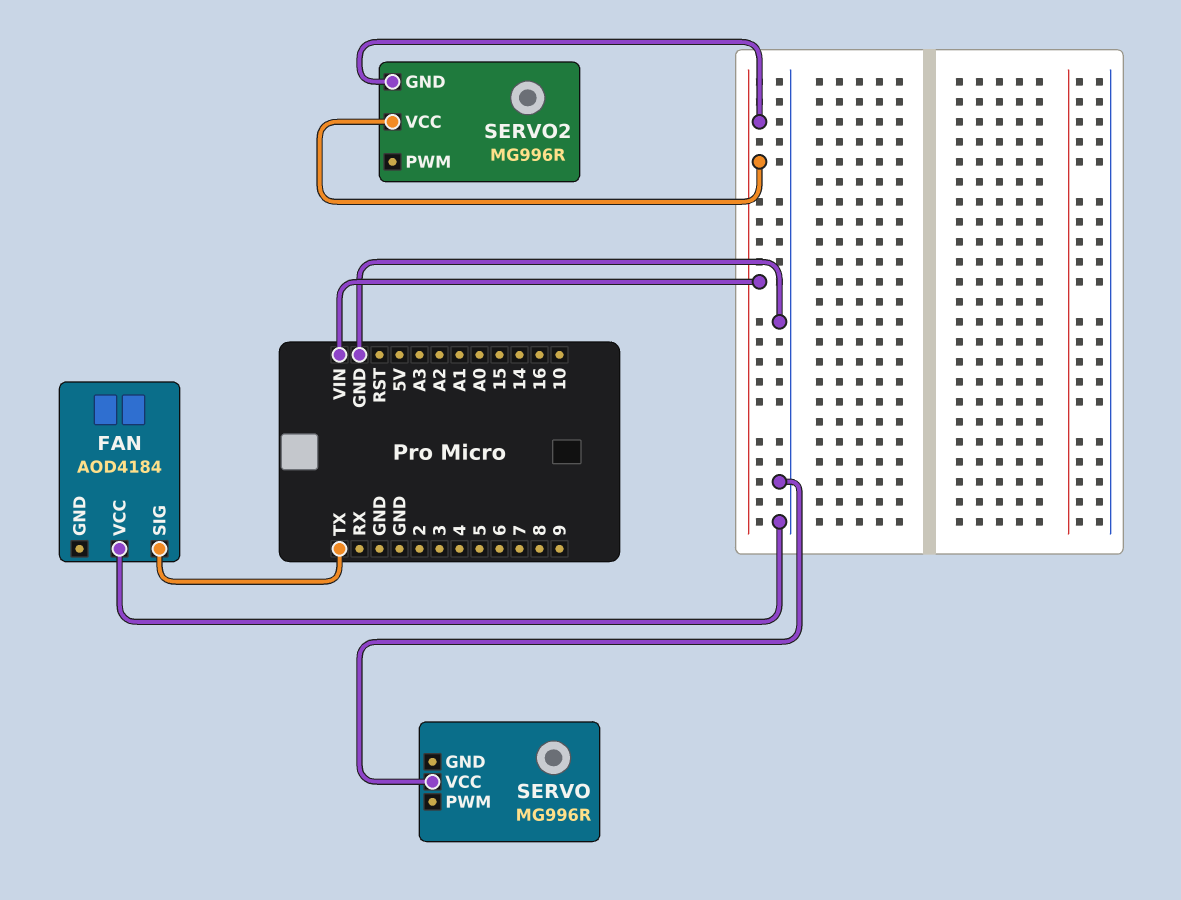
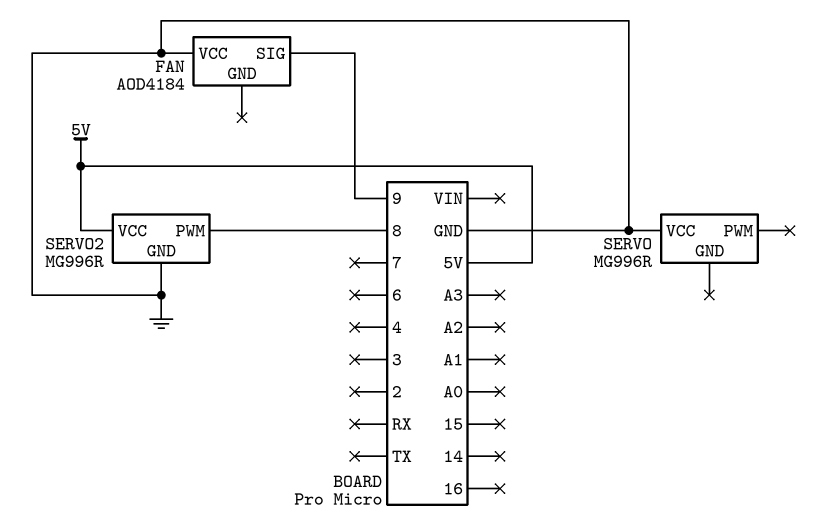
FAN pin SIG: TX -> 9
SERVO2 pin GND: VIN -> GND
SERVO2 pin PWM: none -> 8
SERVO2 pin VCC: VIN -> 5V

